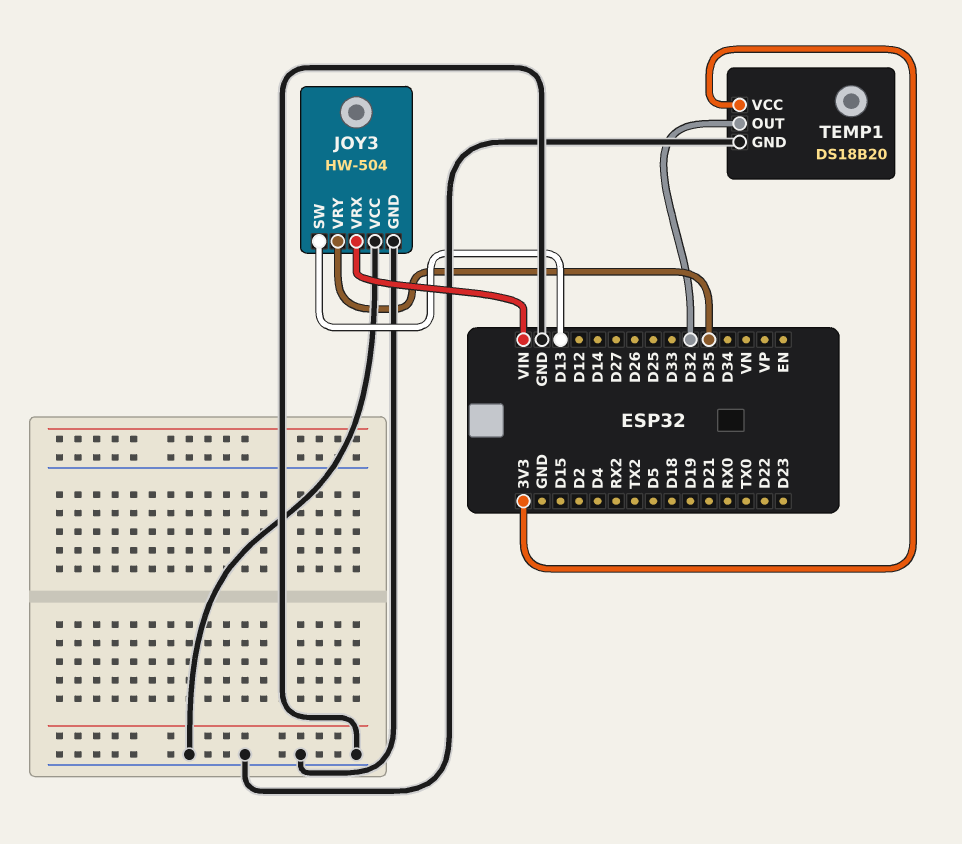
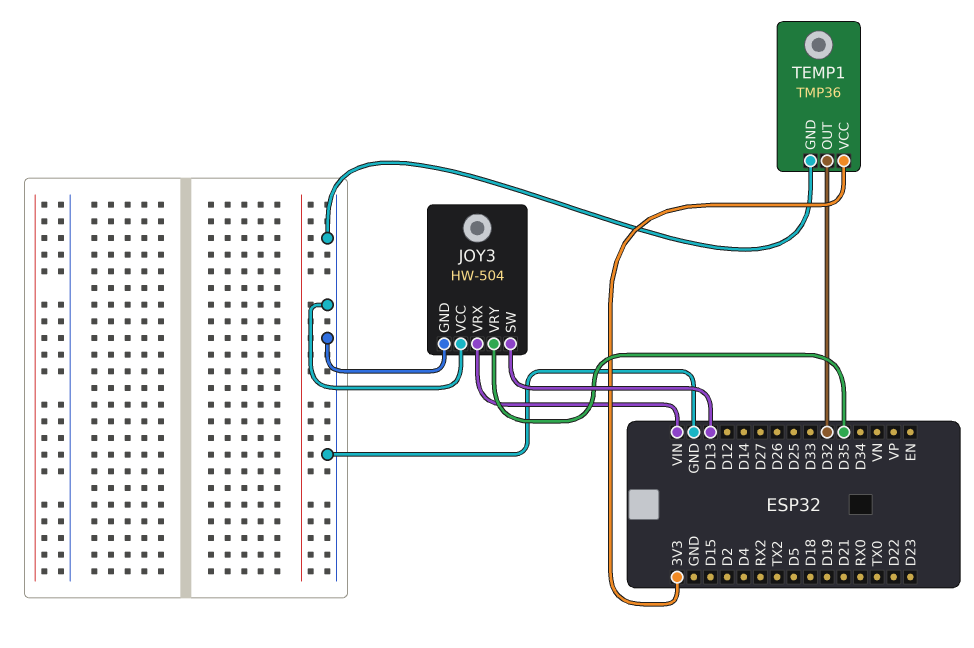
TEMP1: DS18B20 -> TMP36

